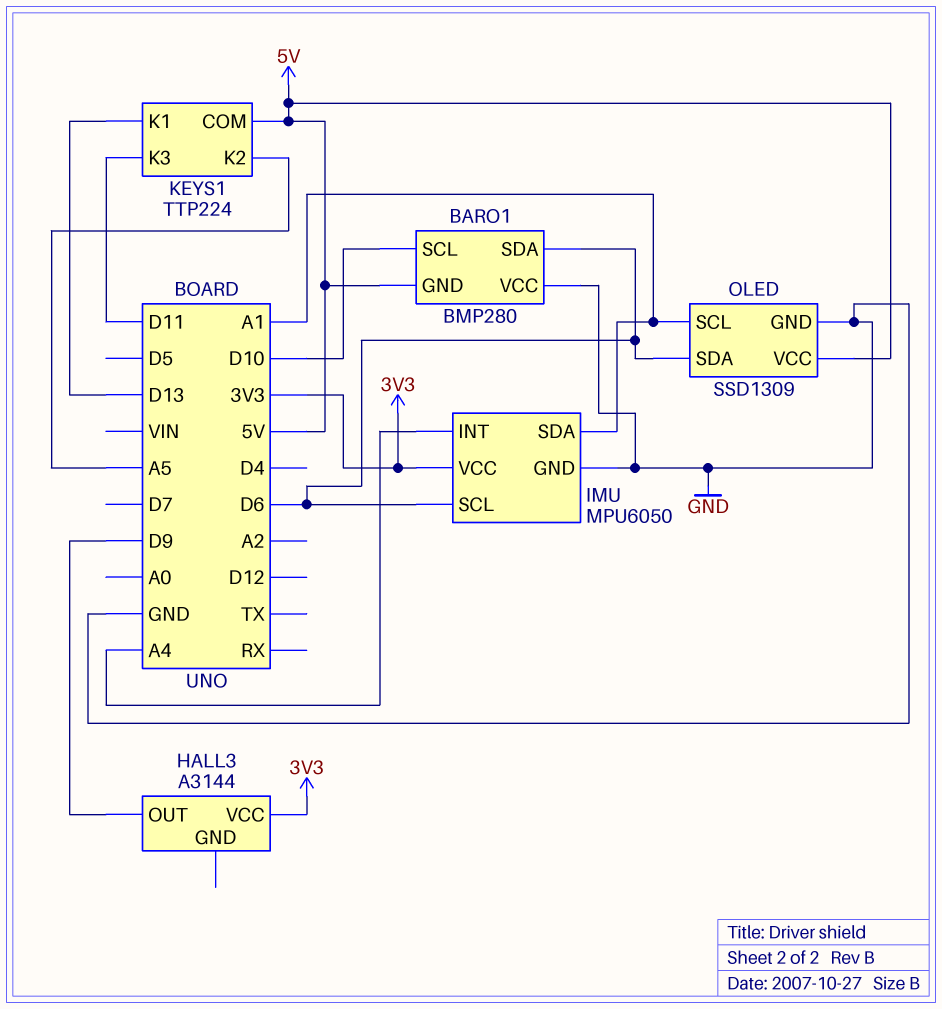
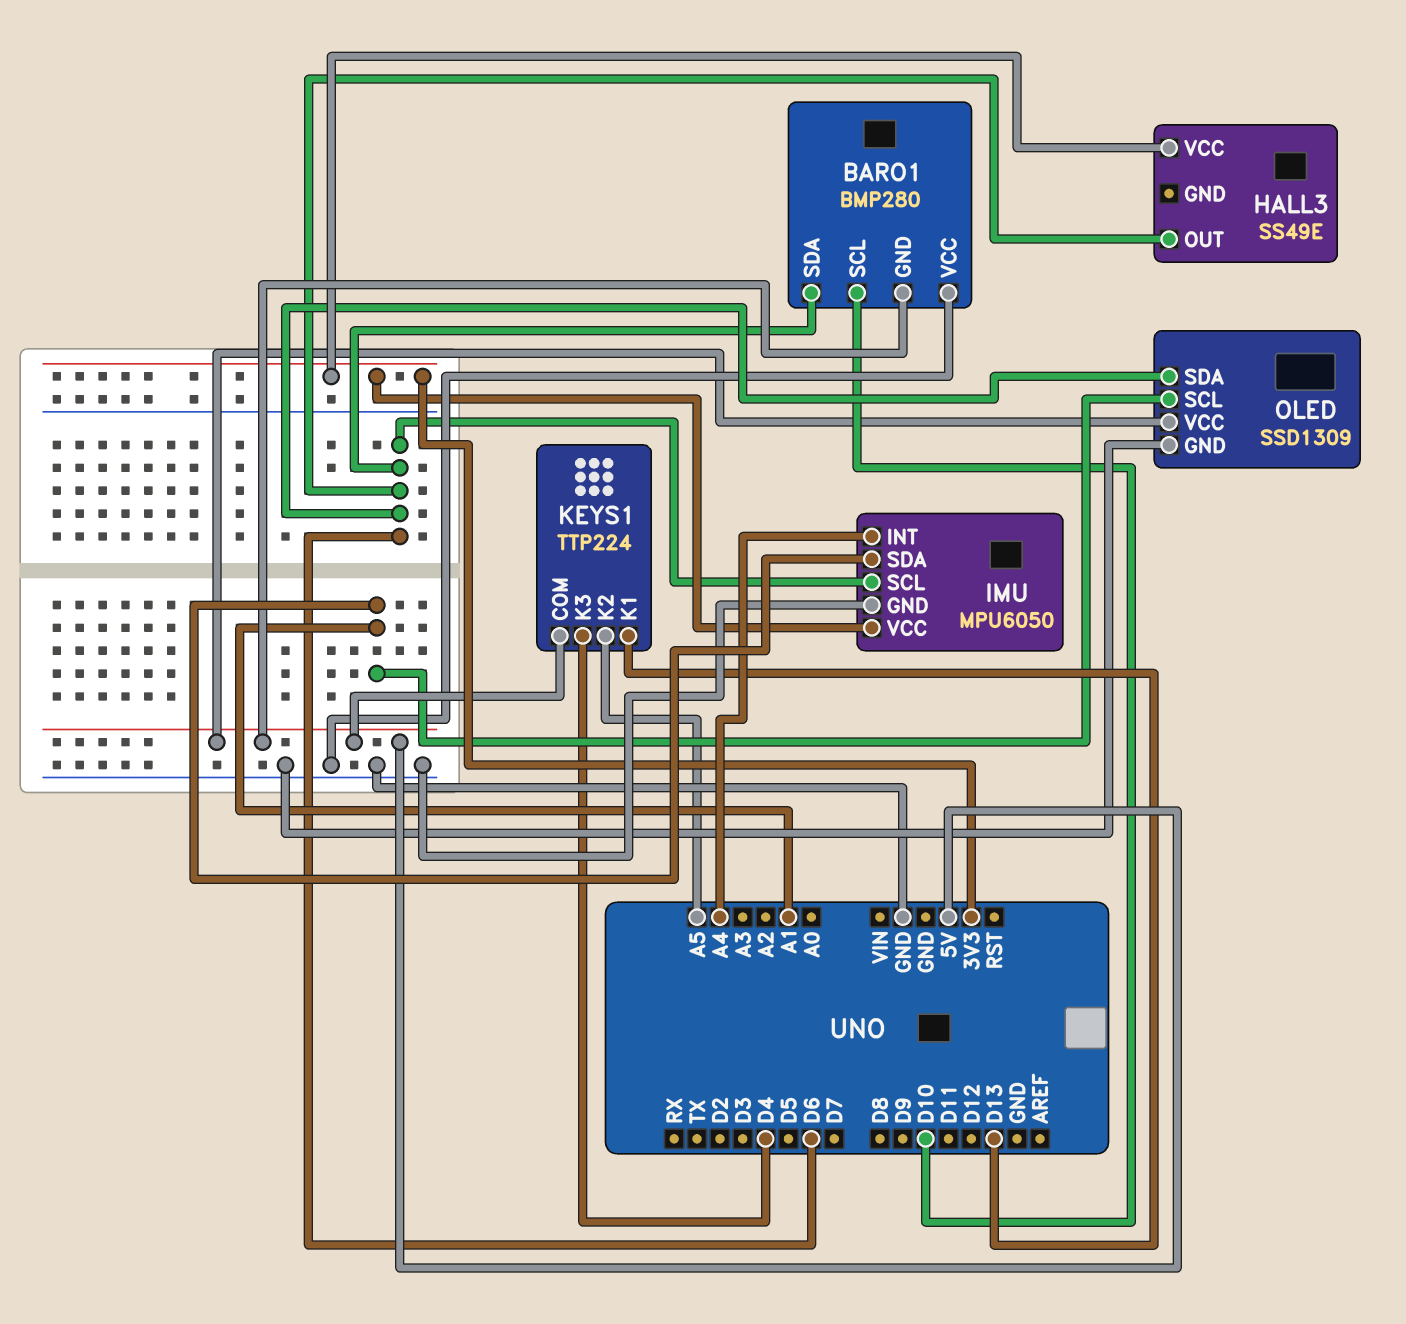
HALL3: A3144 -> SS49E
HALL3 pin OUT: D9 -> D6
KEYS1 pin K3: D11 -> D4

